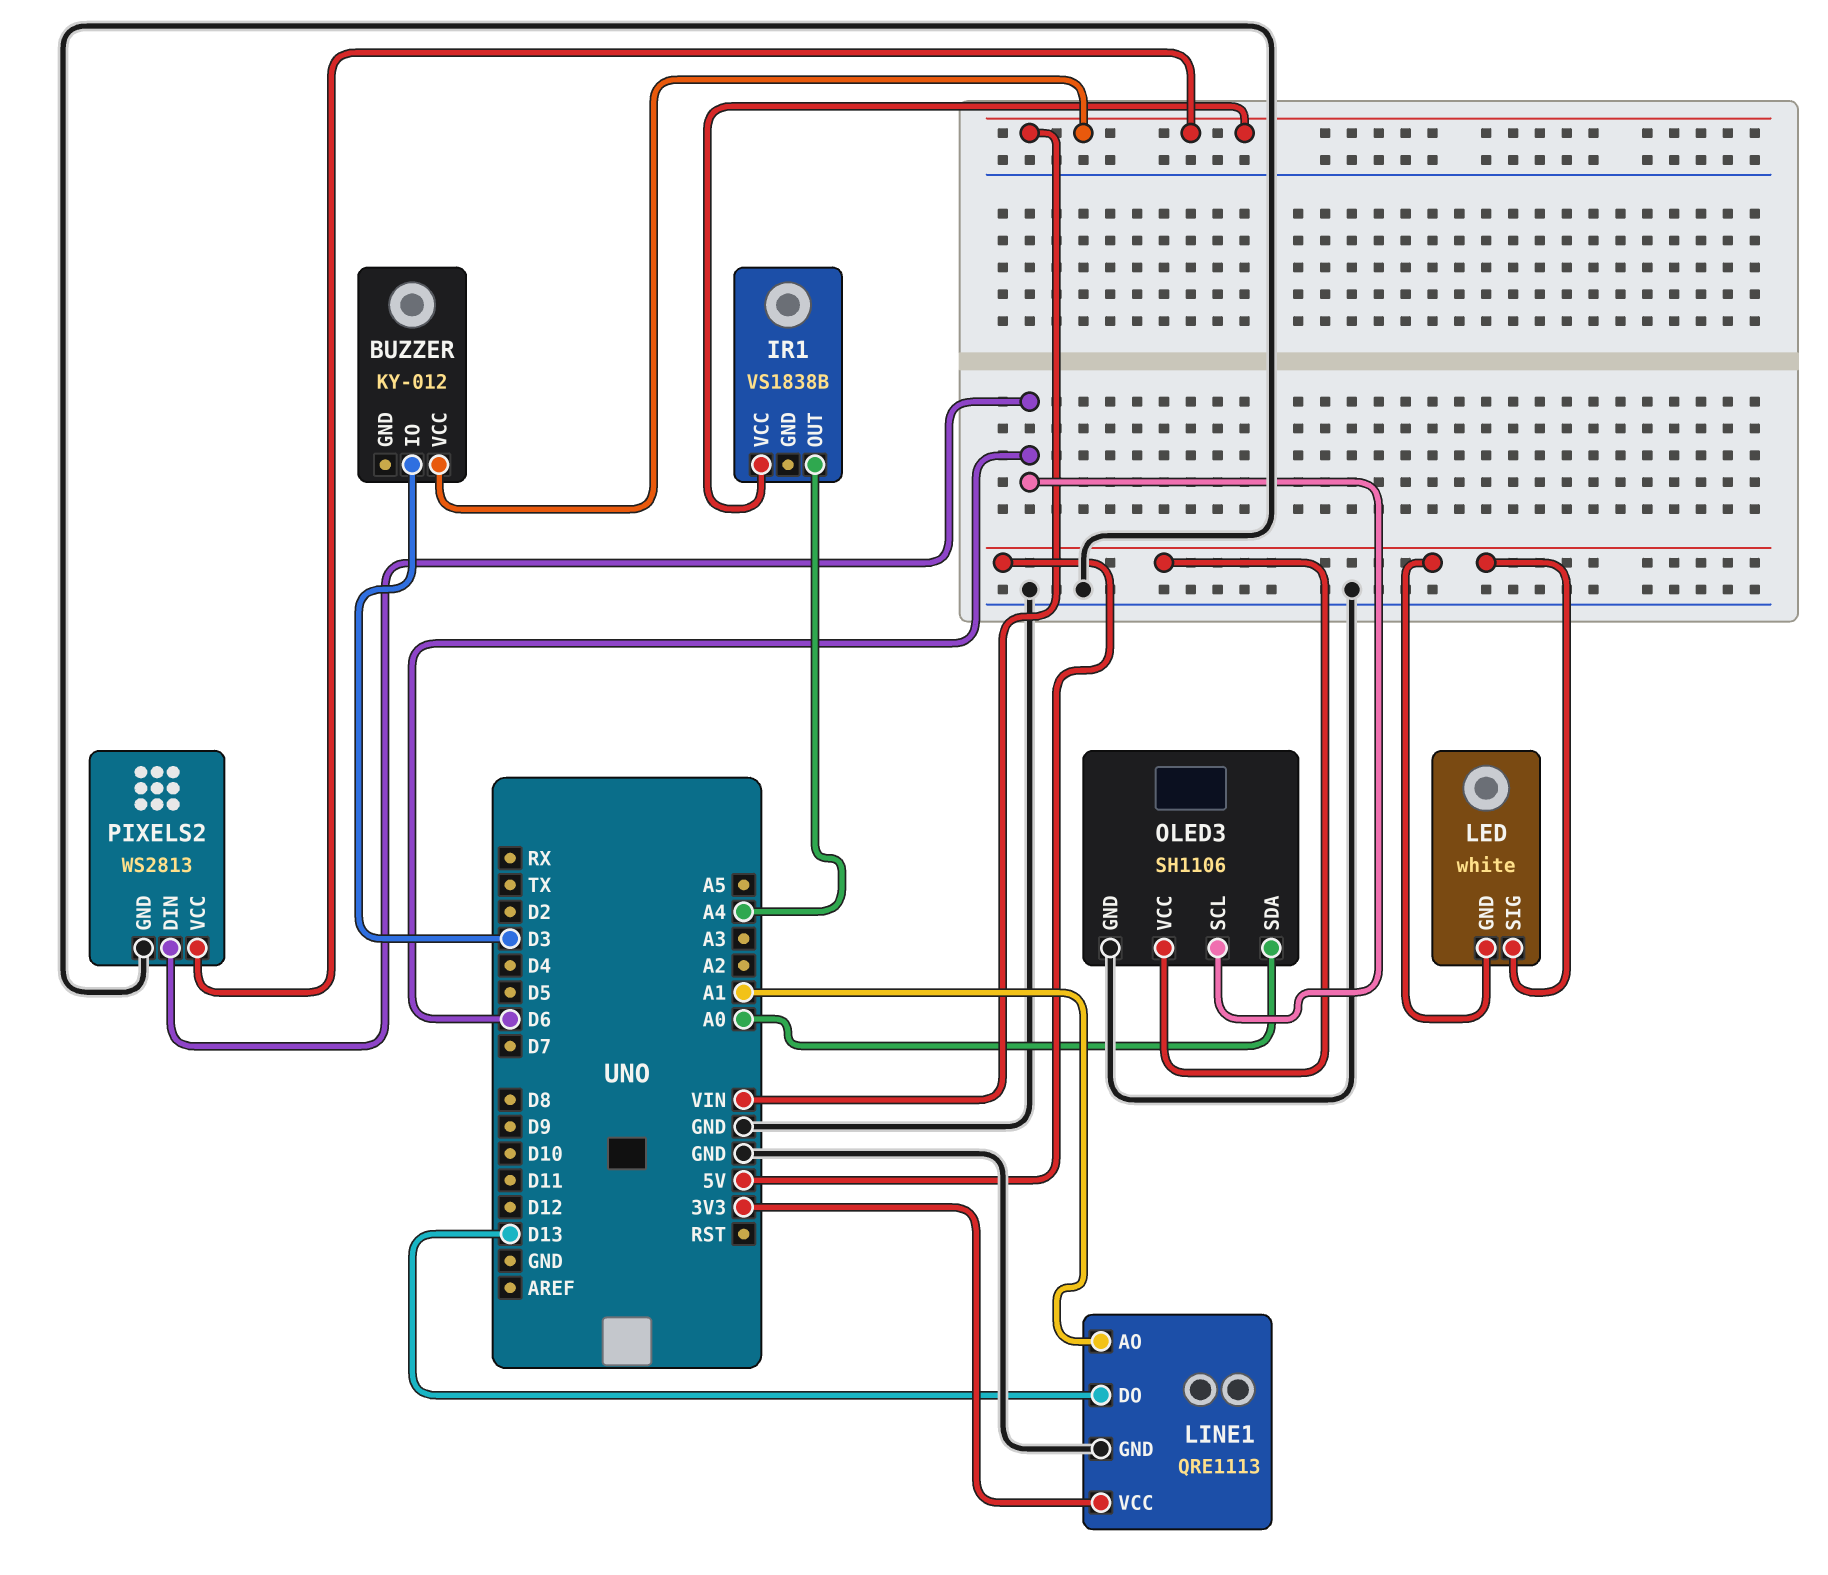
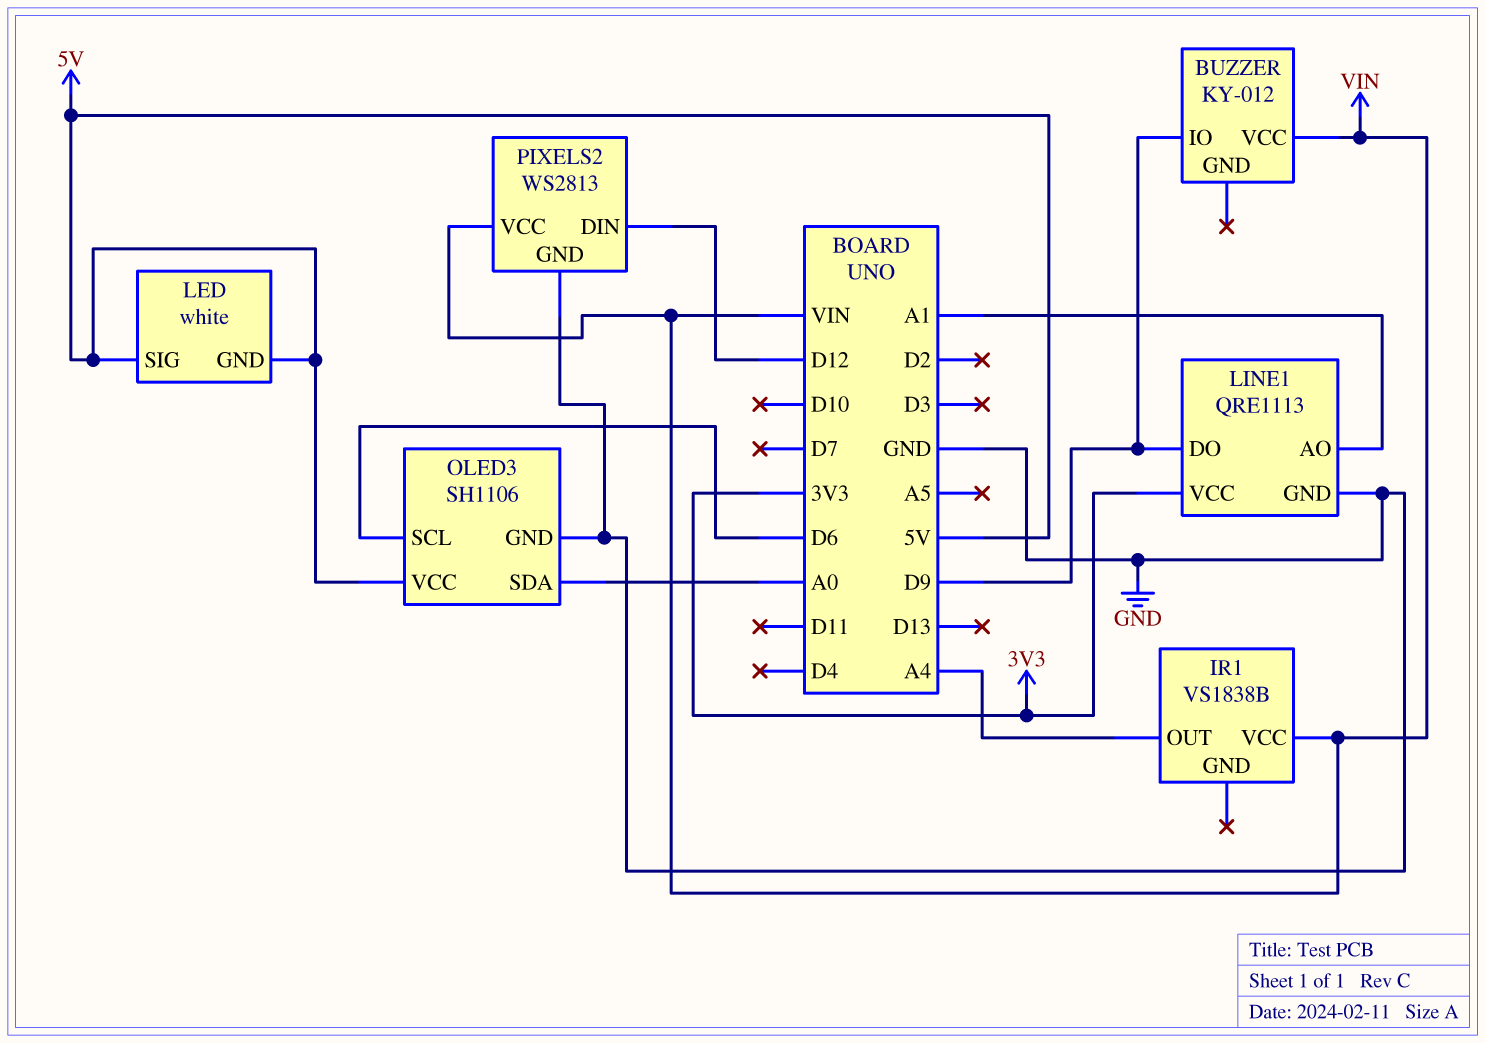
BUZZER pin IO: D3 -> D9
LINE1 pin DO: D13 -> D9
PIXELS2 pin DIN: D6 -> D12

